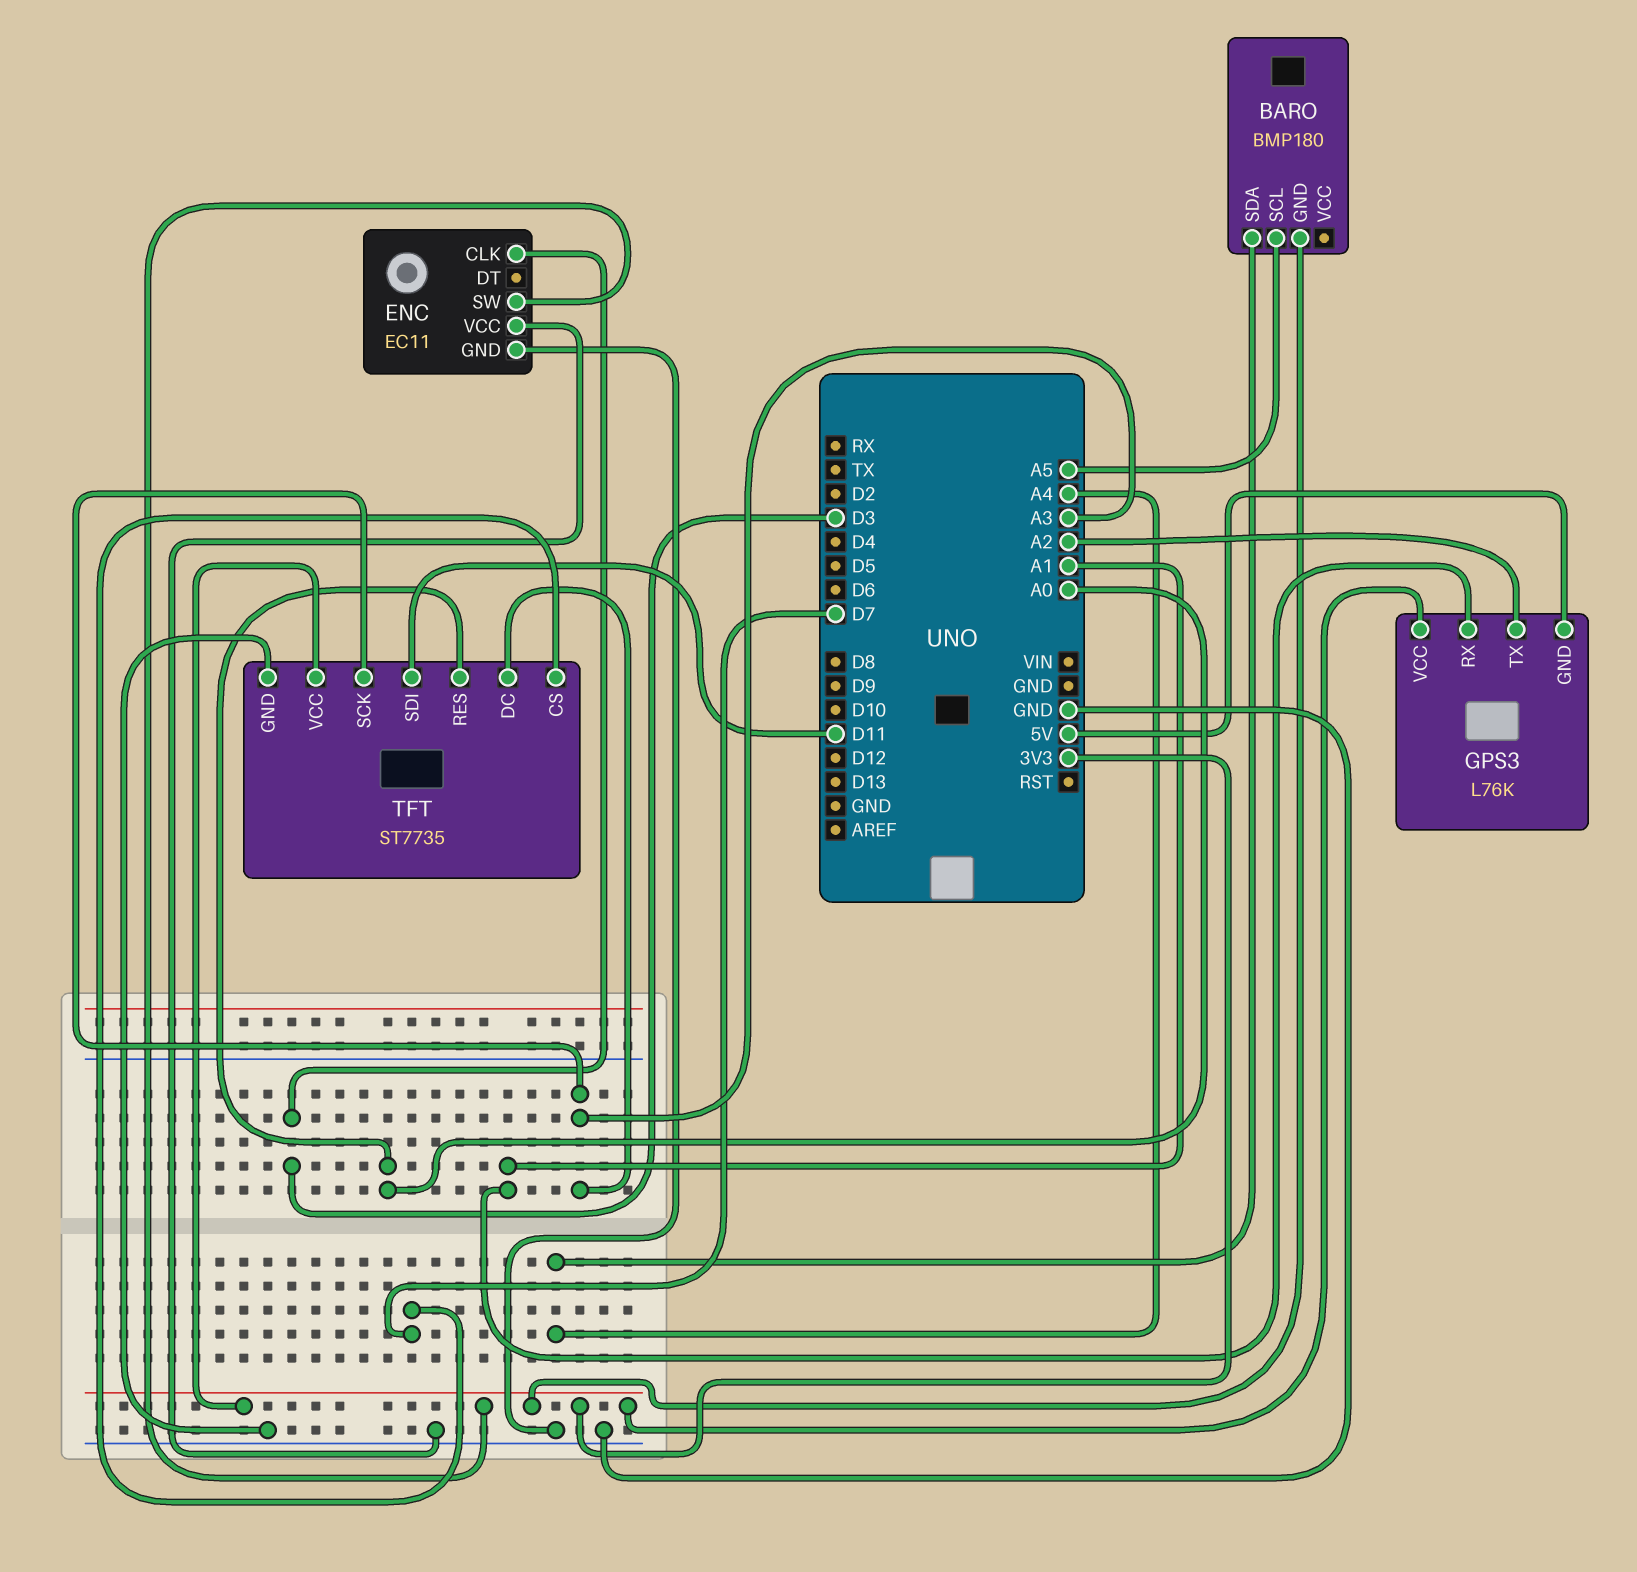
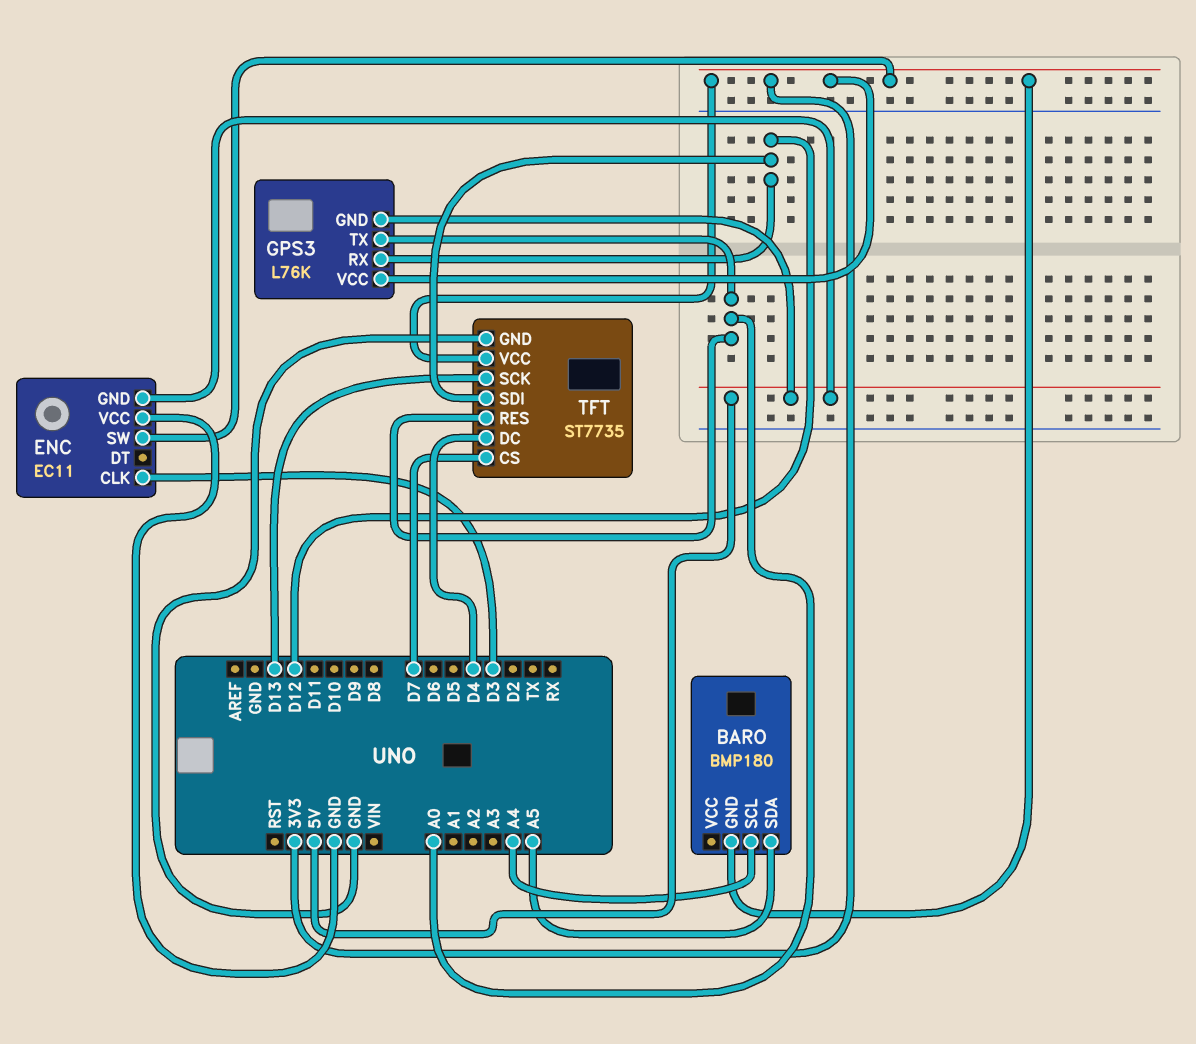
BARO pin SCL: A5 -> A4
BARO pin SDA: A4 -> A5
ENC pin GND: GND -> 5V
GPS3 pin RX: A1 -> D12
GPS3 pin TX: A2 -> A0
TFT pin DC: A3 -> D4
TFT pin SCK: A3 -> D13
TFT pin SDI: D11 -> D12

